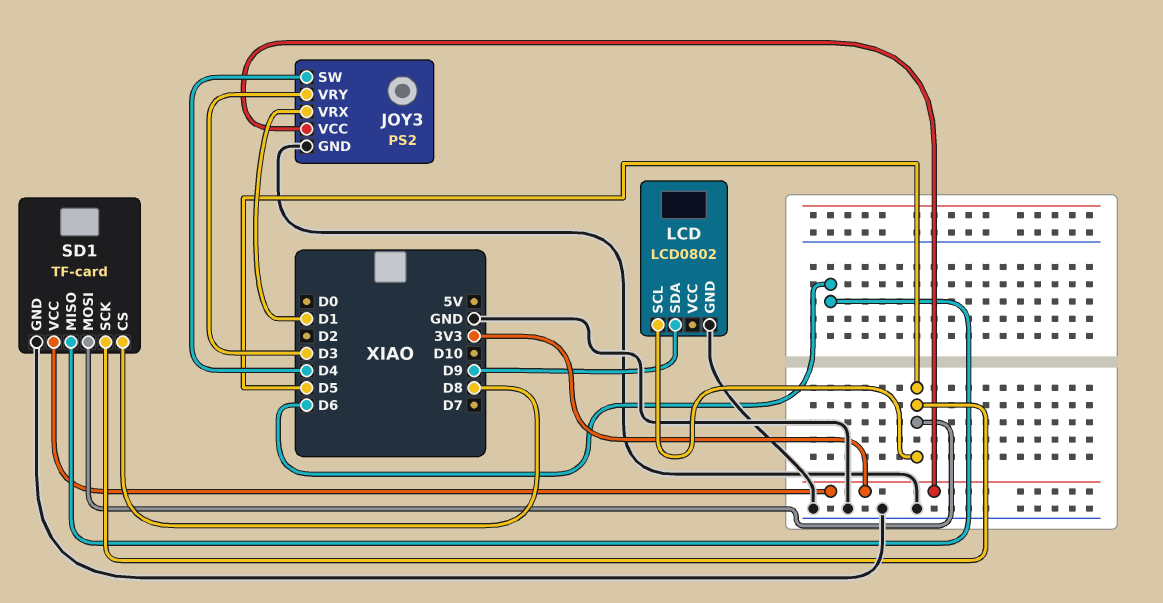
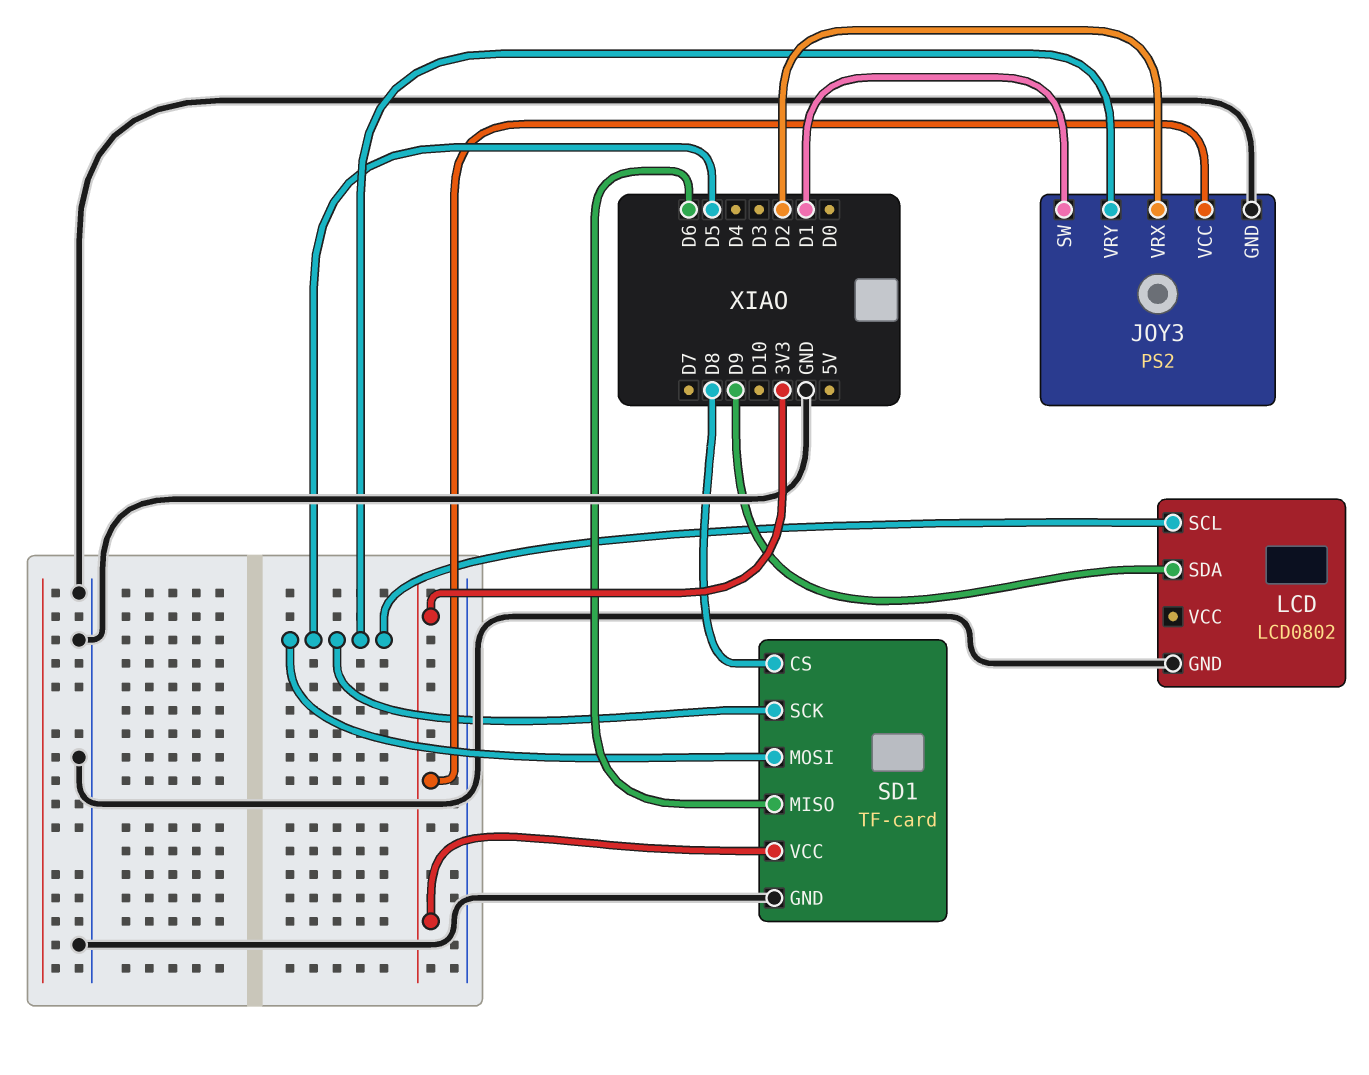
JOY3 pin SW: D4 -> D1
JOY3 pin VRX: D1 -> D2
JOY3 pin VRY: D3 -> D5

